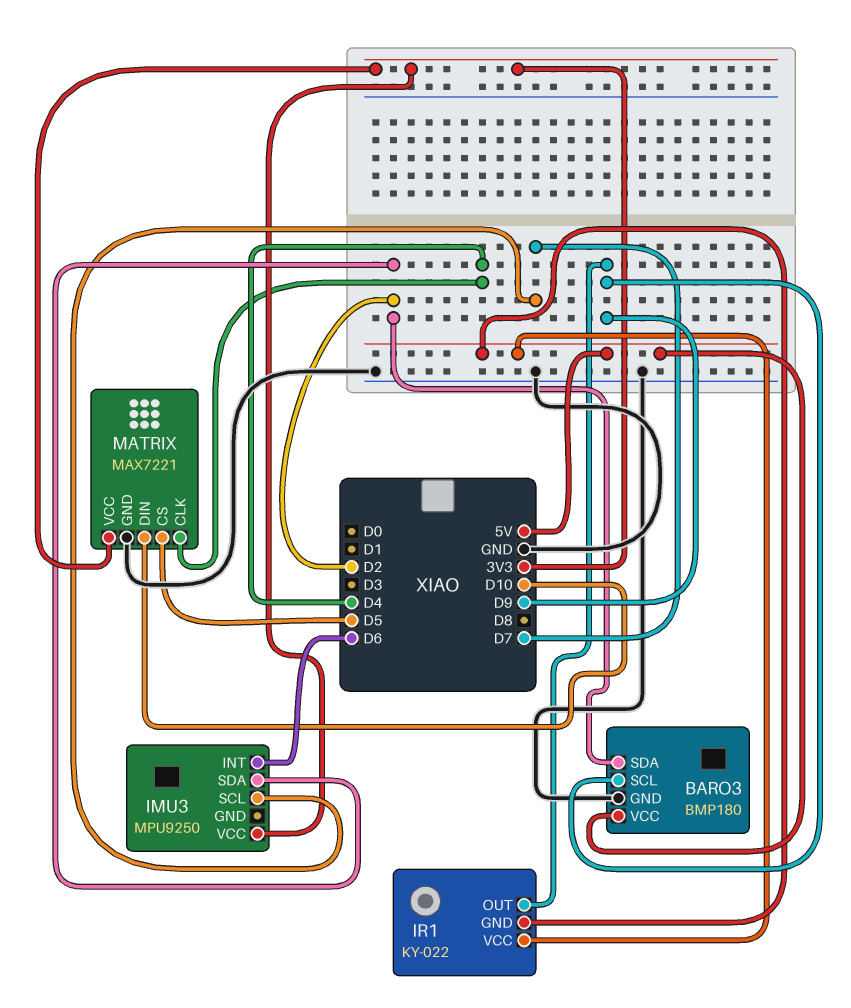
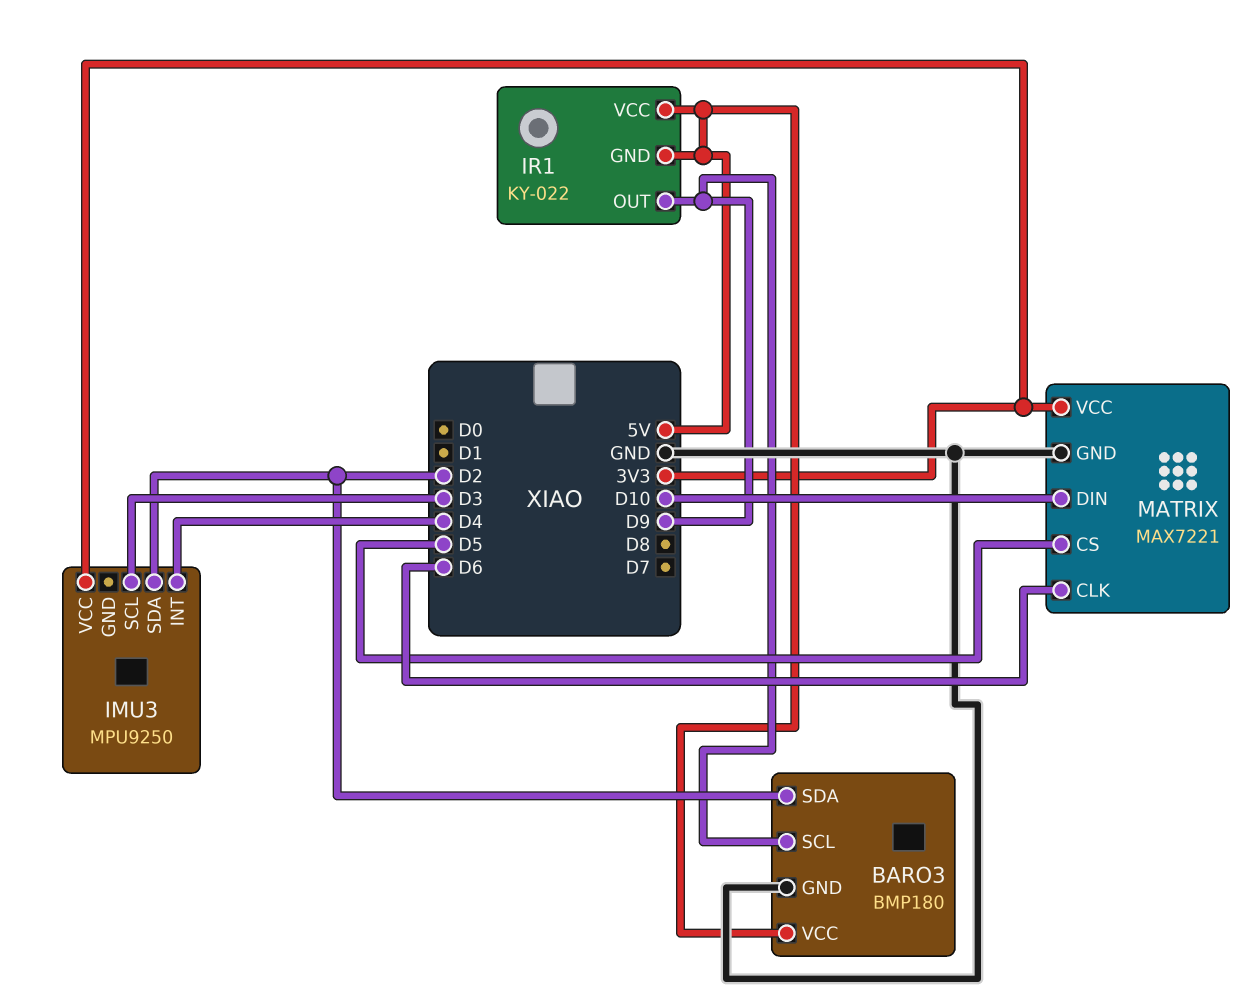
IMU3 pin INT: D6 -> D4
IMU3 pin SCL: D7 -> D3
MATRIX pin CLK: D4 -> D6

